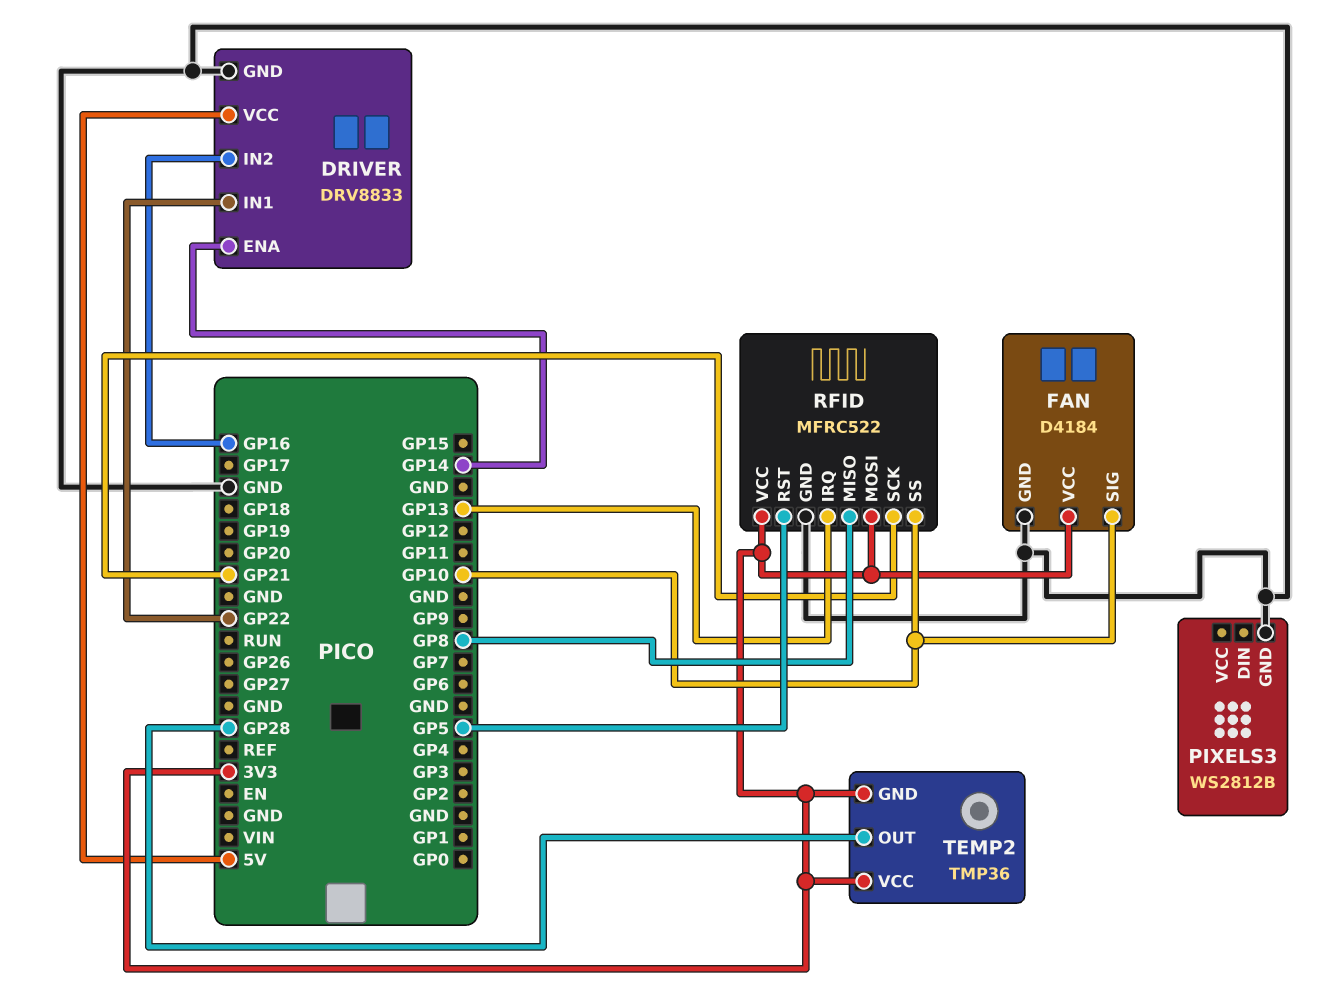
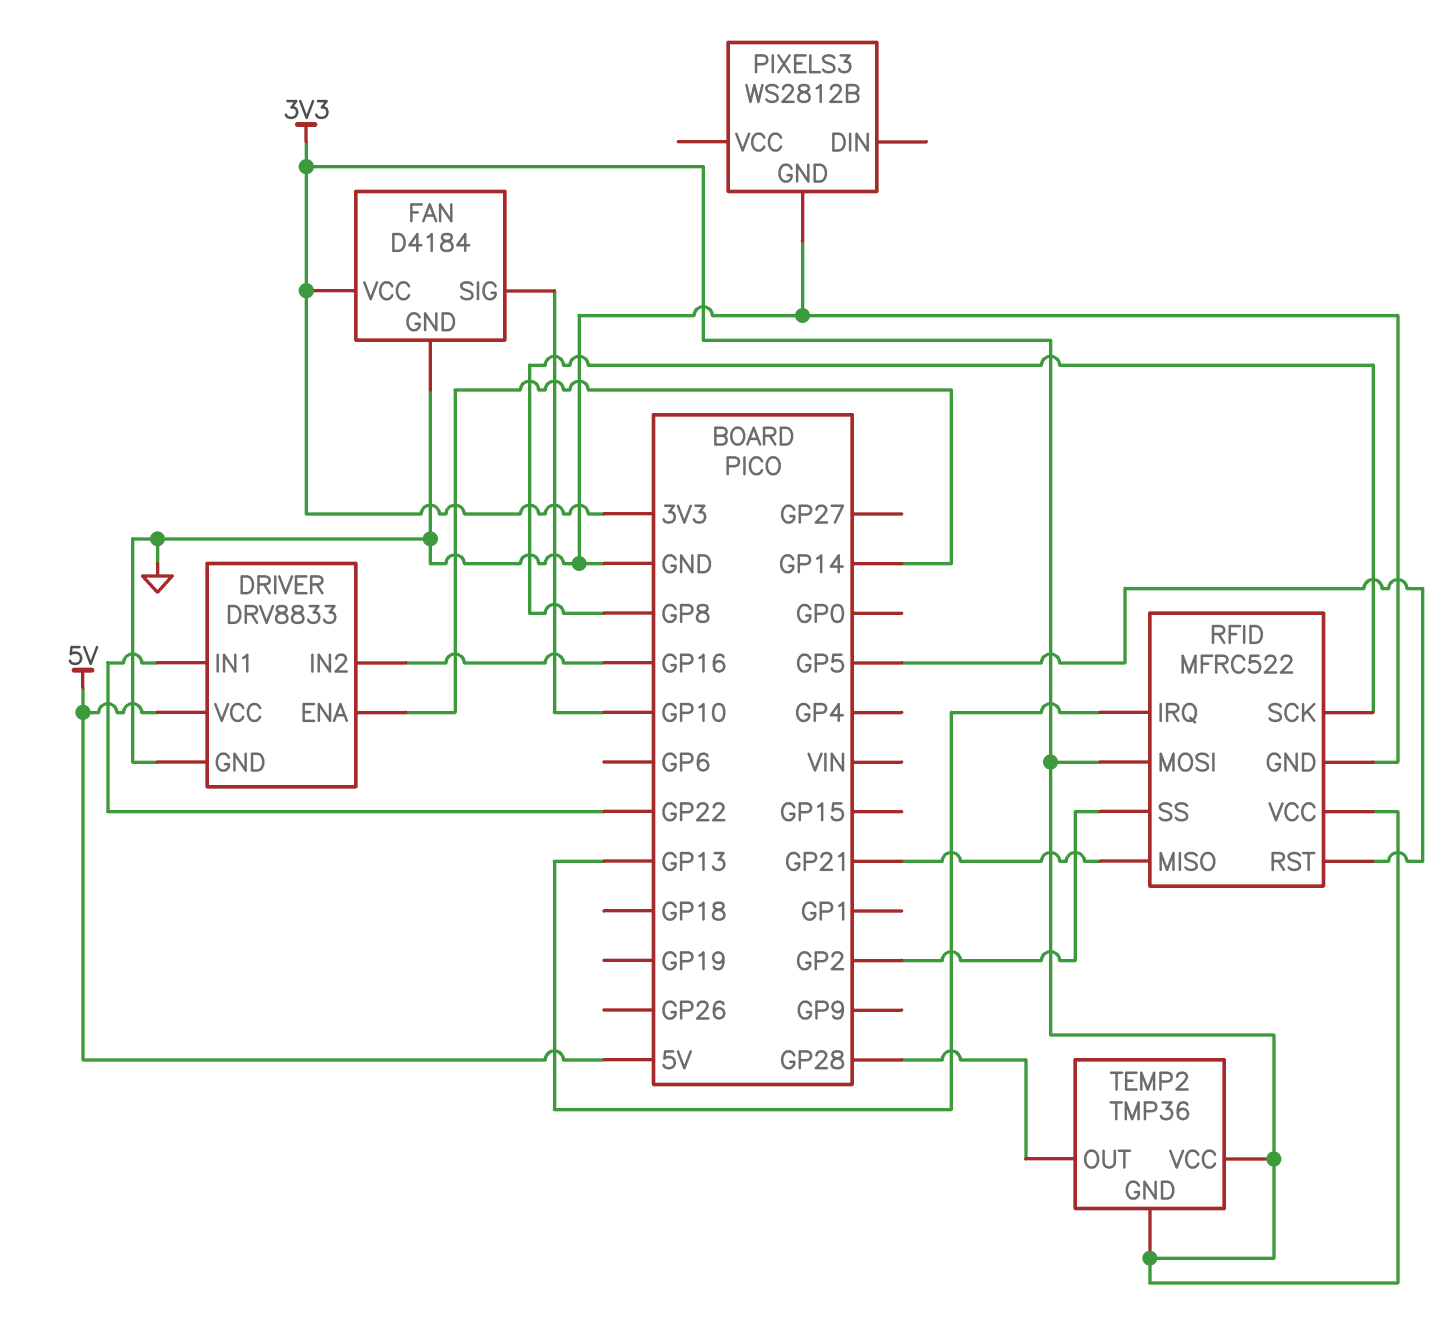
RFID pin MISO: GP8 -> GP21
RFID pin SCK: GP21 -> GP8
RFID pin SS: GP10 -> GP2

